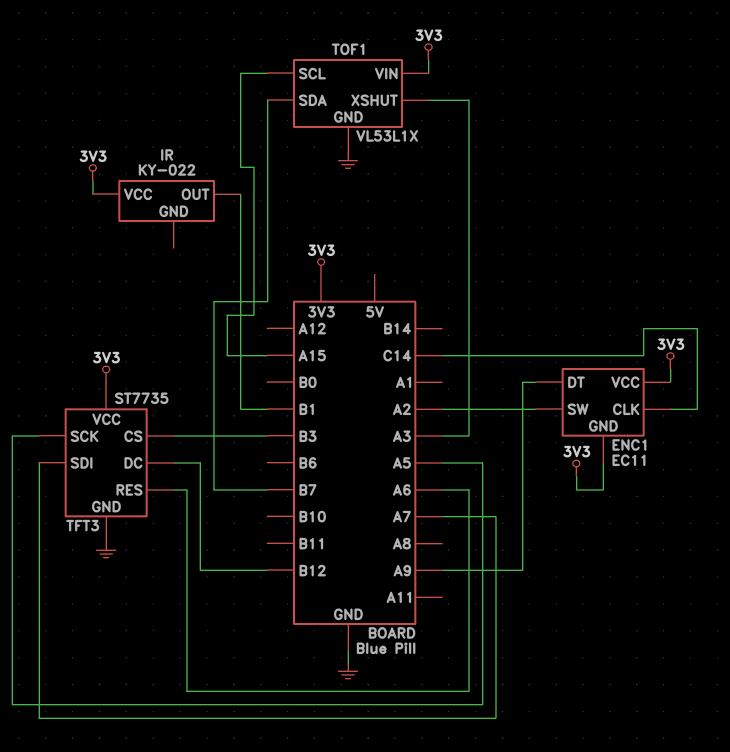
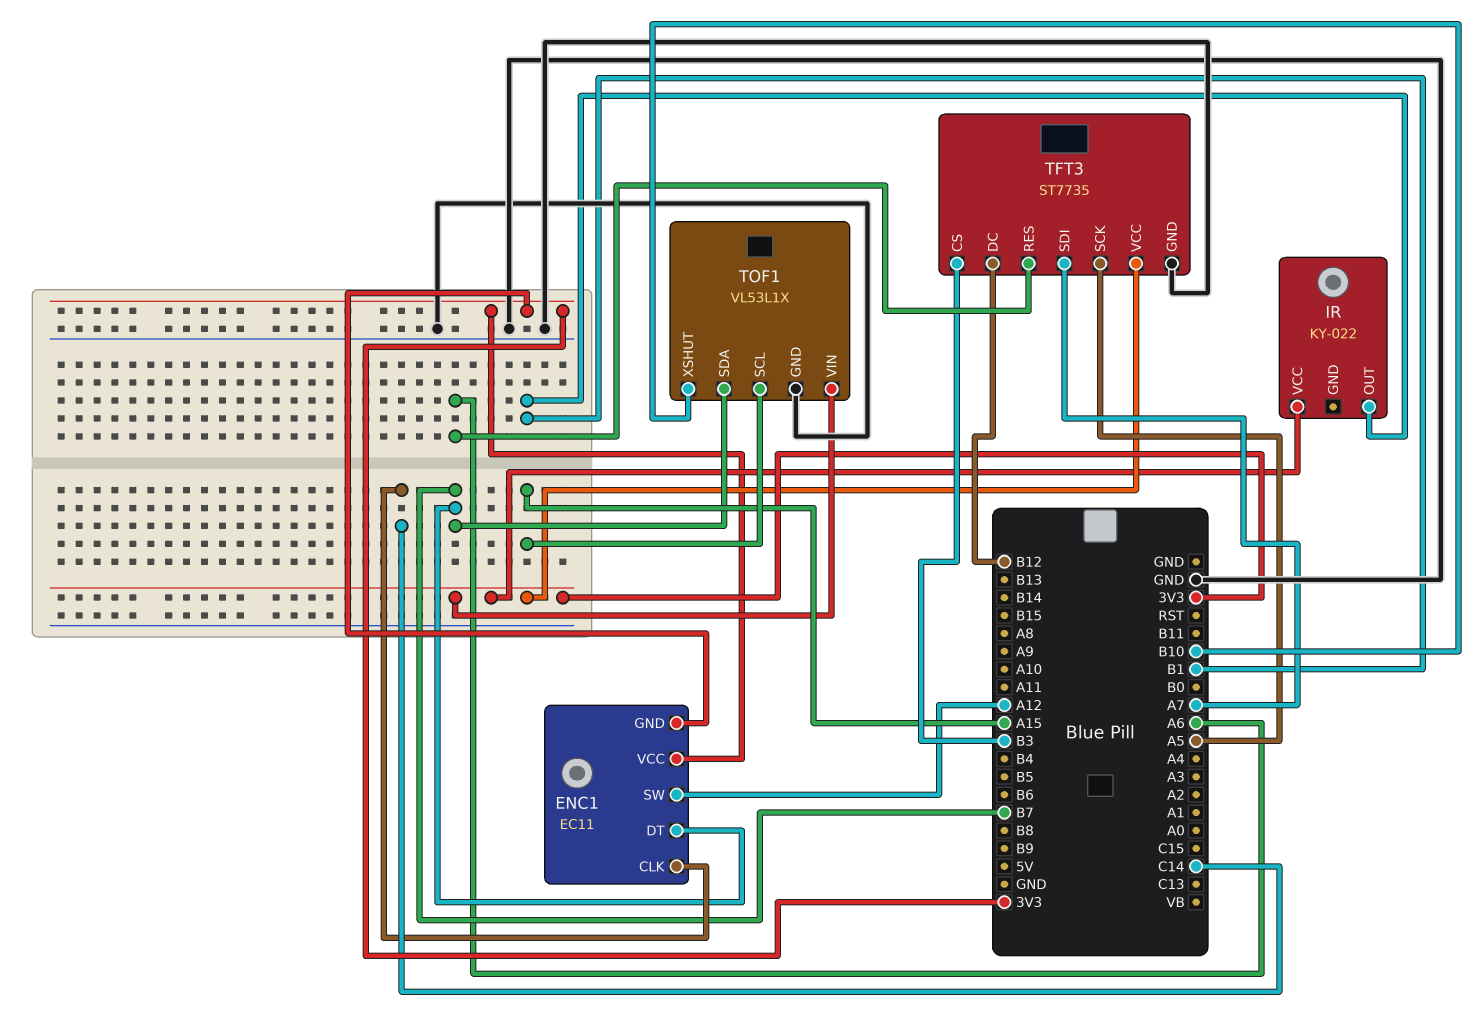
ENC1 pin DT: A9 -> B7
ENC1 pin SW: A2 -> A12
TOF1 pin XSHUT: A3 -> B10

